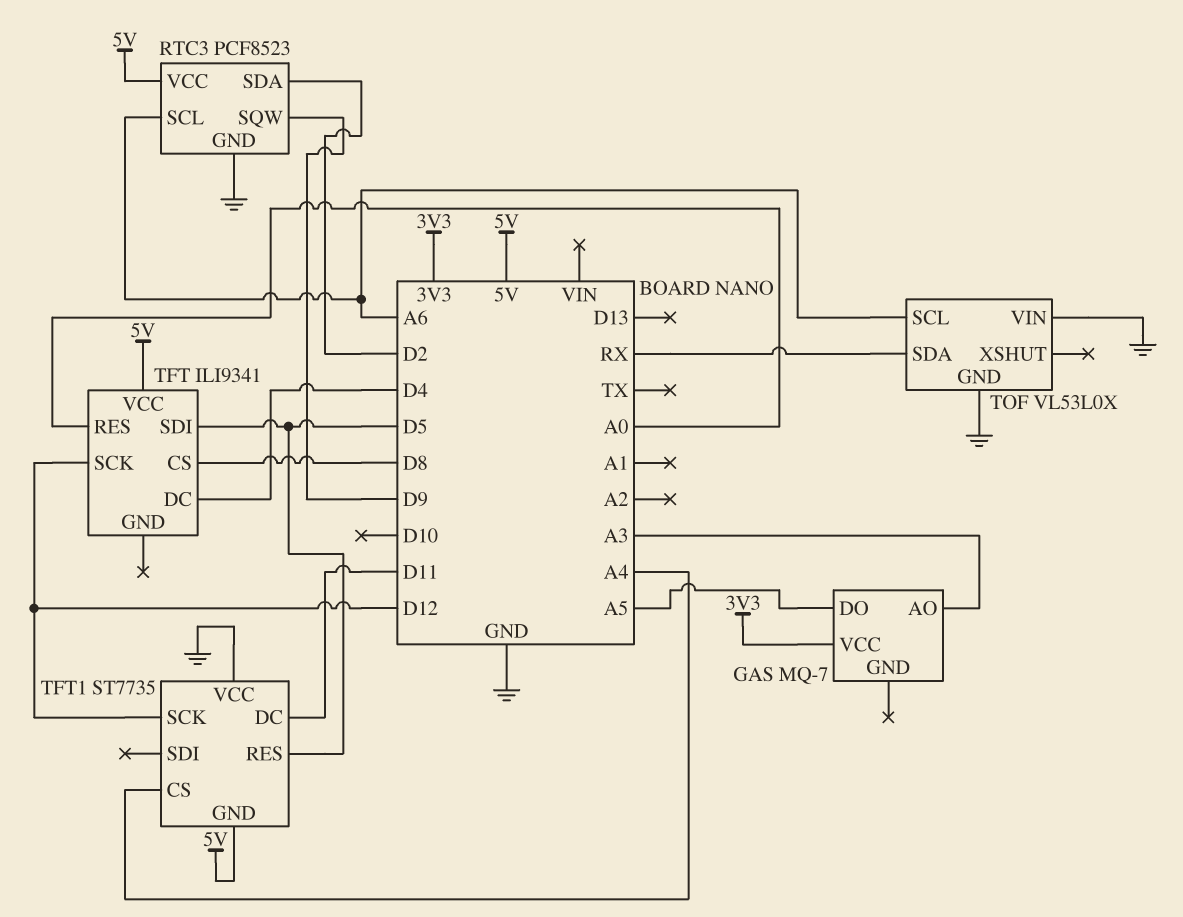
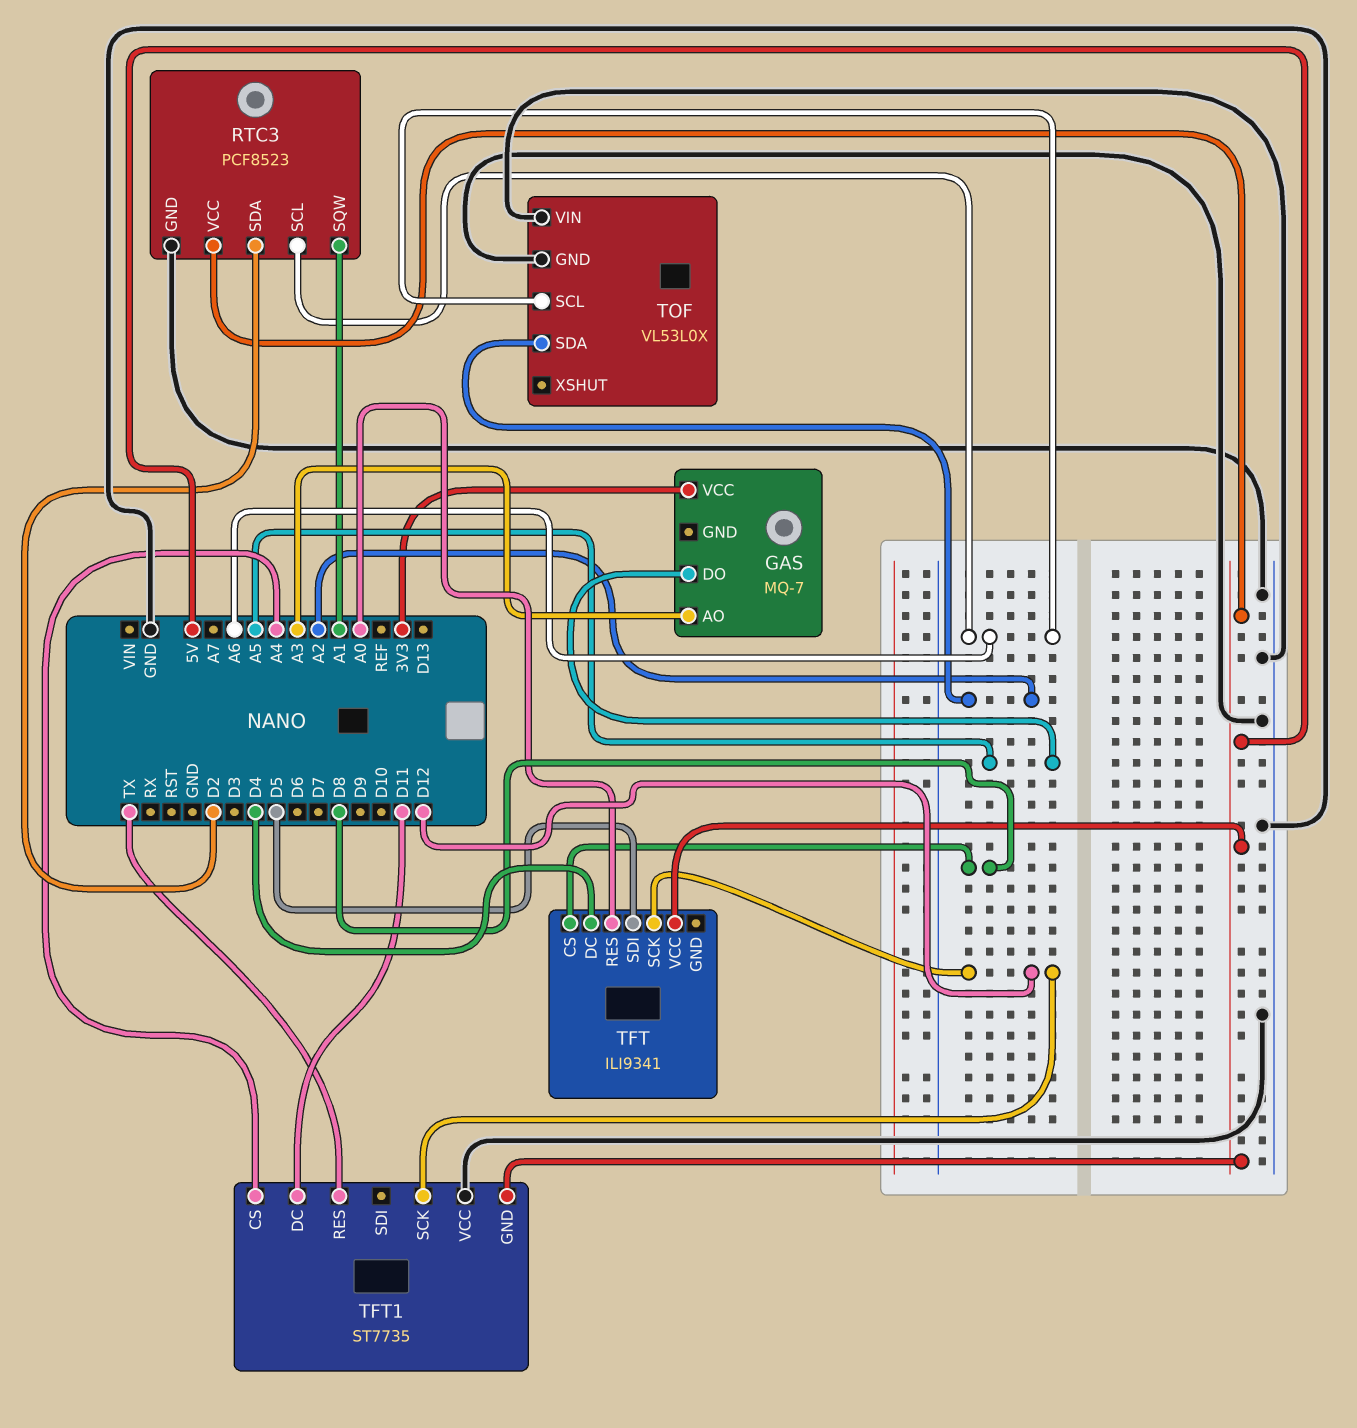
RTC3 pin SQW: D9 -> A1
TFT1 pin RES: D5 -> TX
TOF pin SDA: RX -> A2

